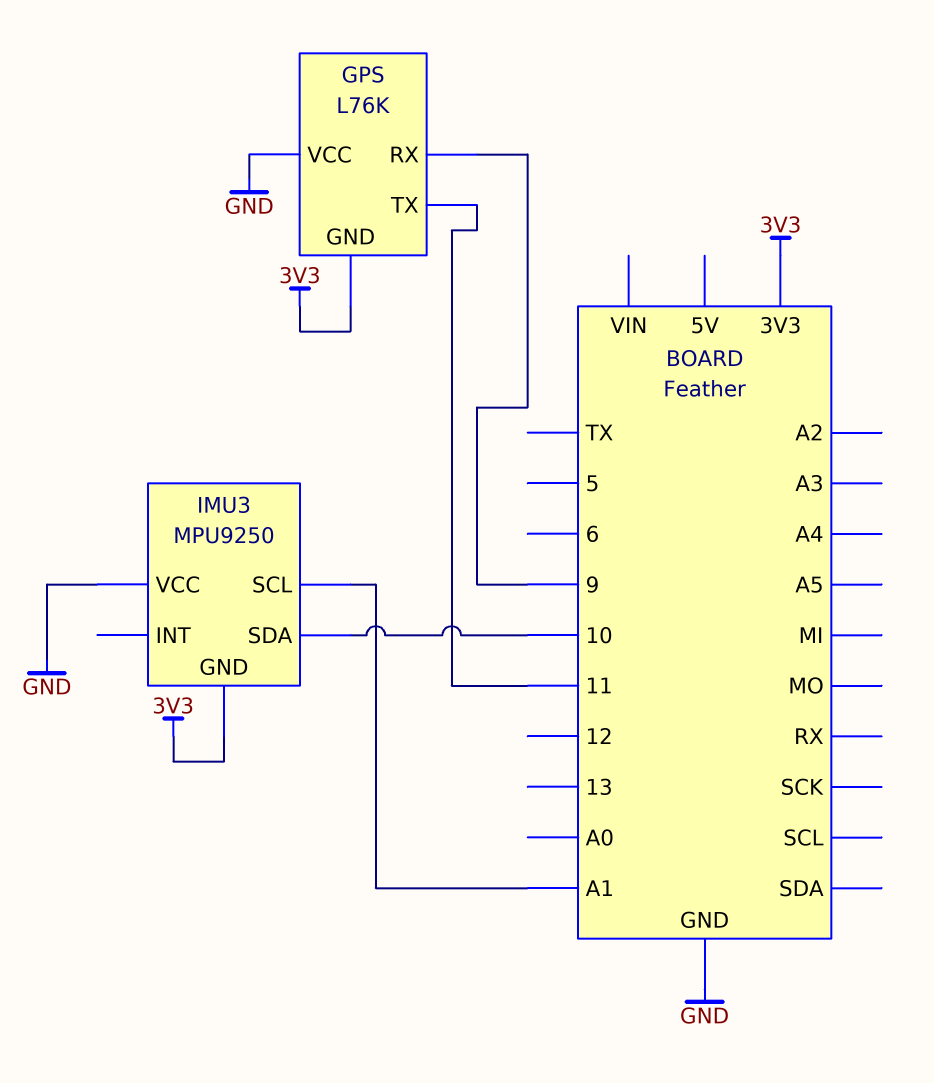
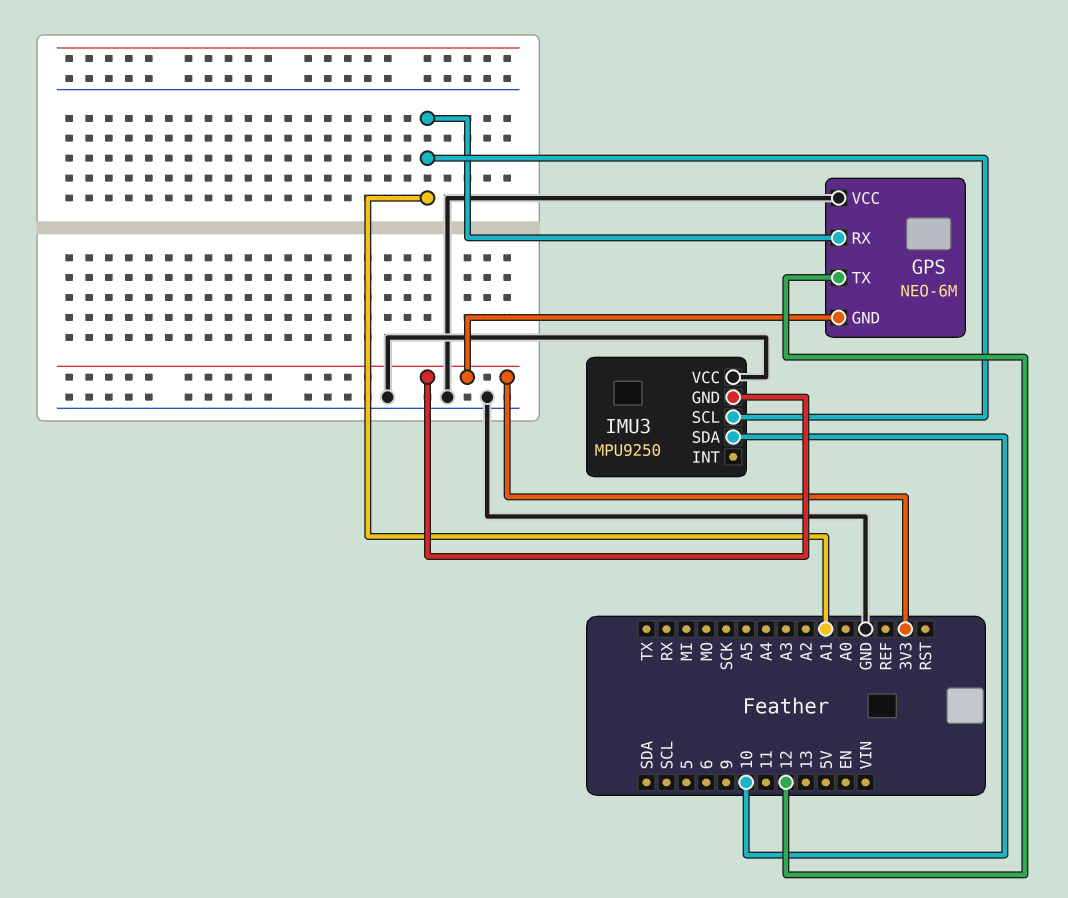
GPS: L76K -> NEO-6M
GPS pin RX: 9 -> A1
GPS pin TX: 11 -> 12

